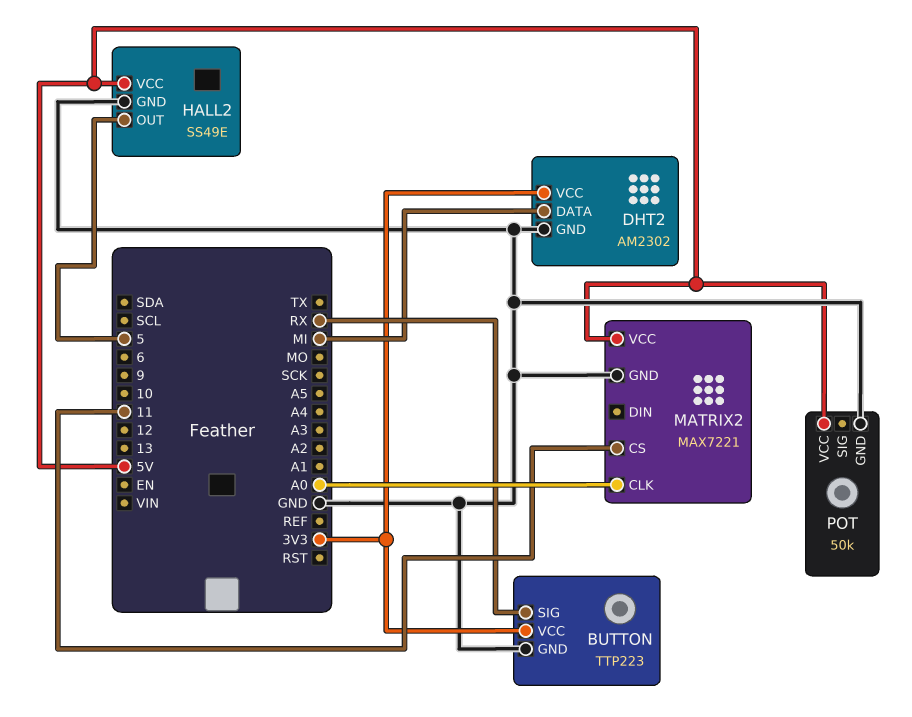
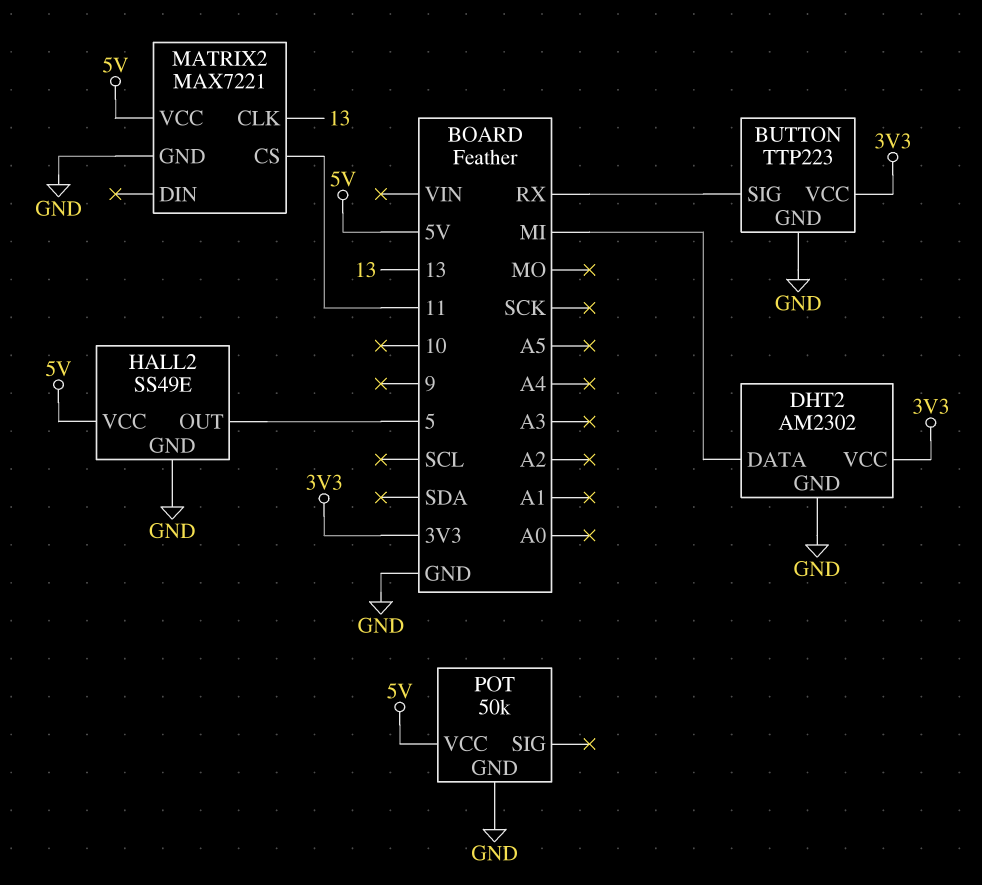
MATRIX2 pin CLK: A0 -> 13

